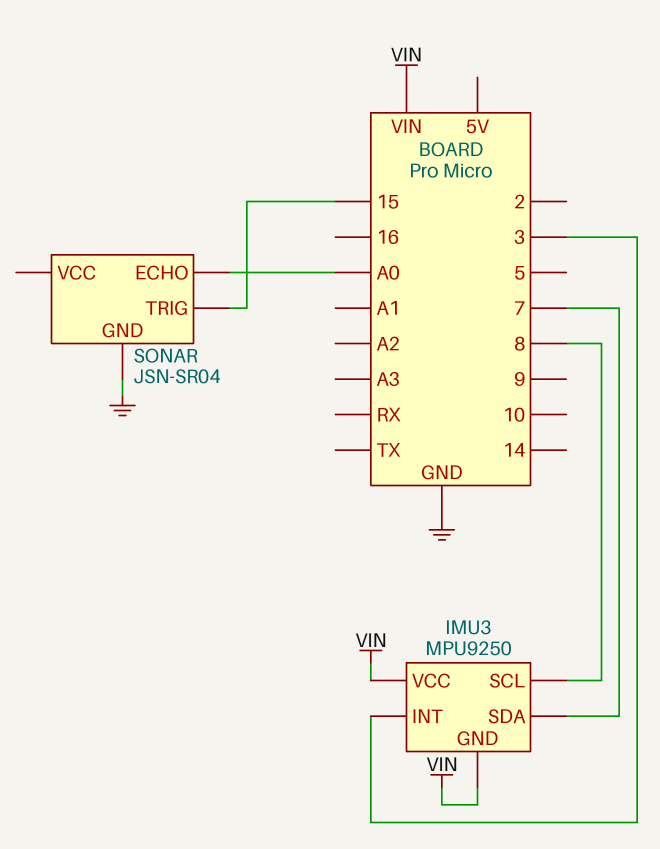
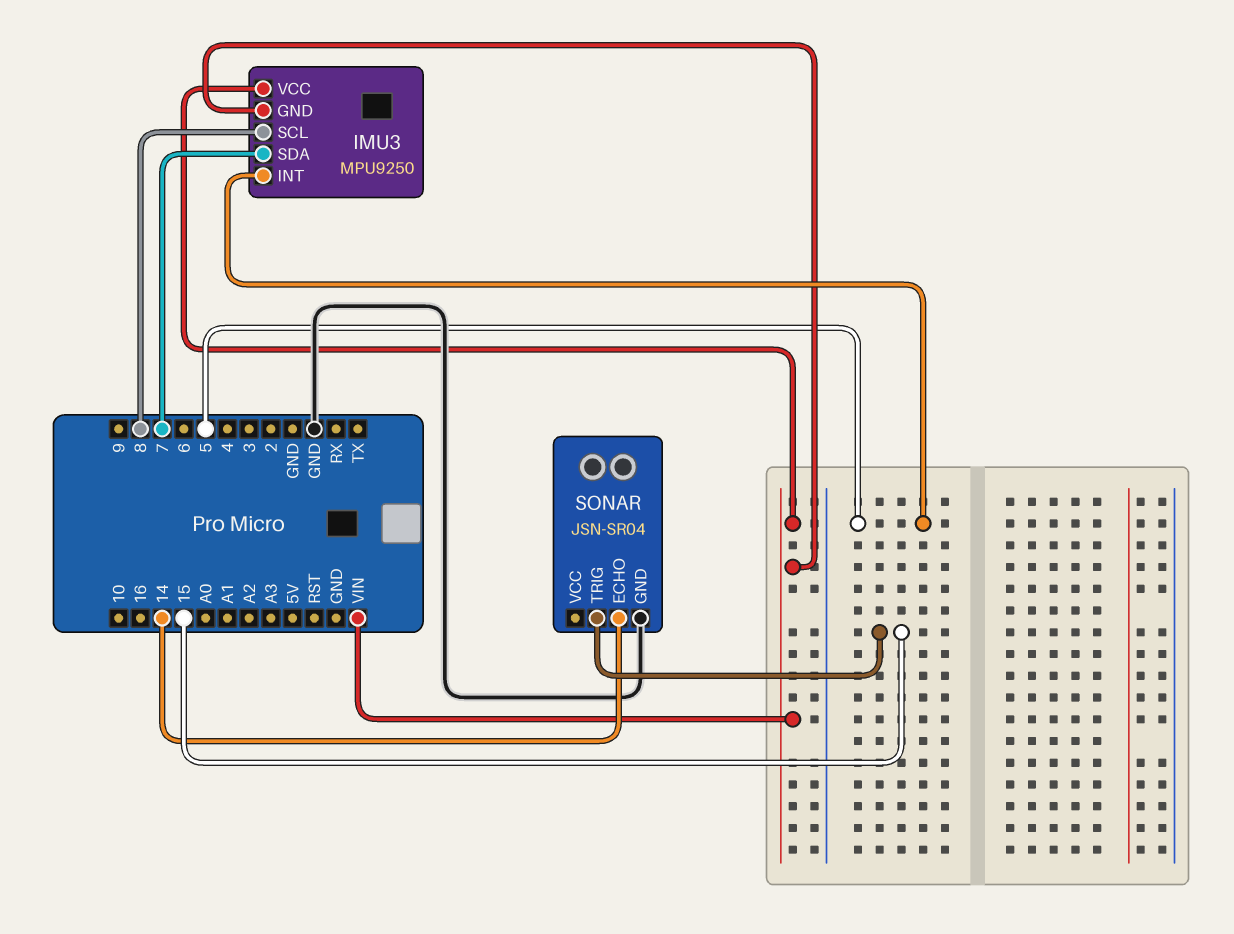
IMU3 pin INT: 3 -> 5
SONAR pin ECHO: A0 -> 14

